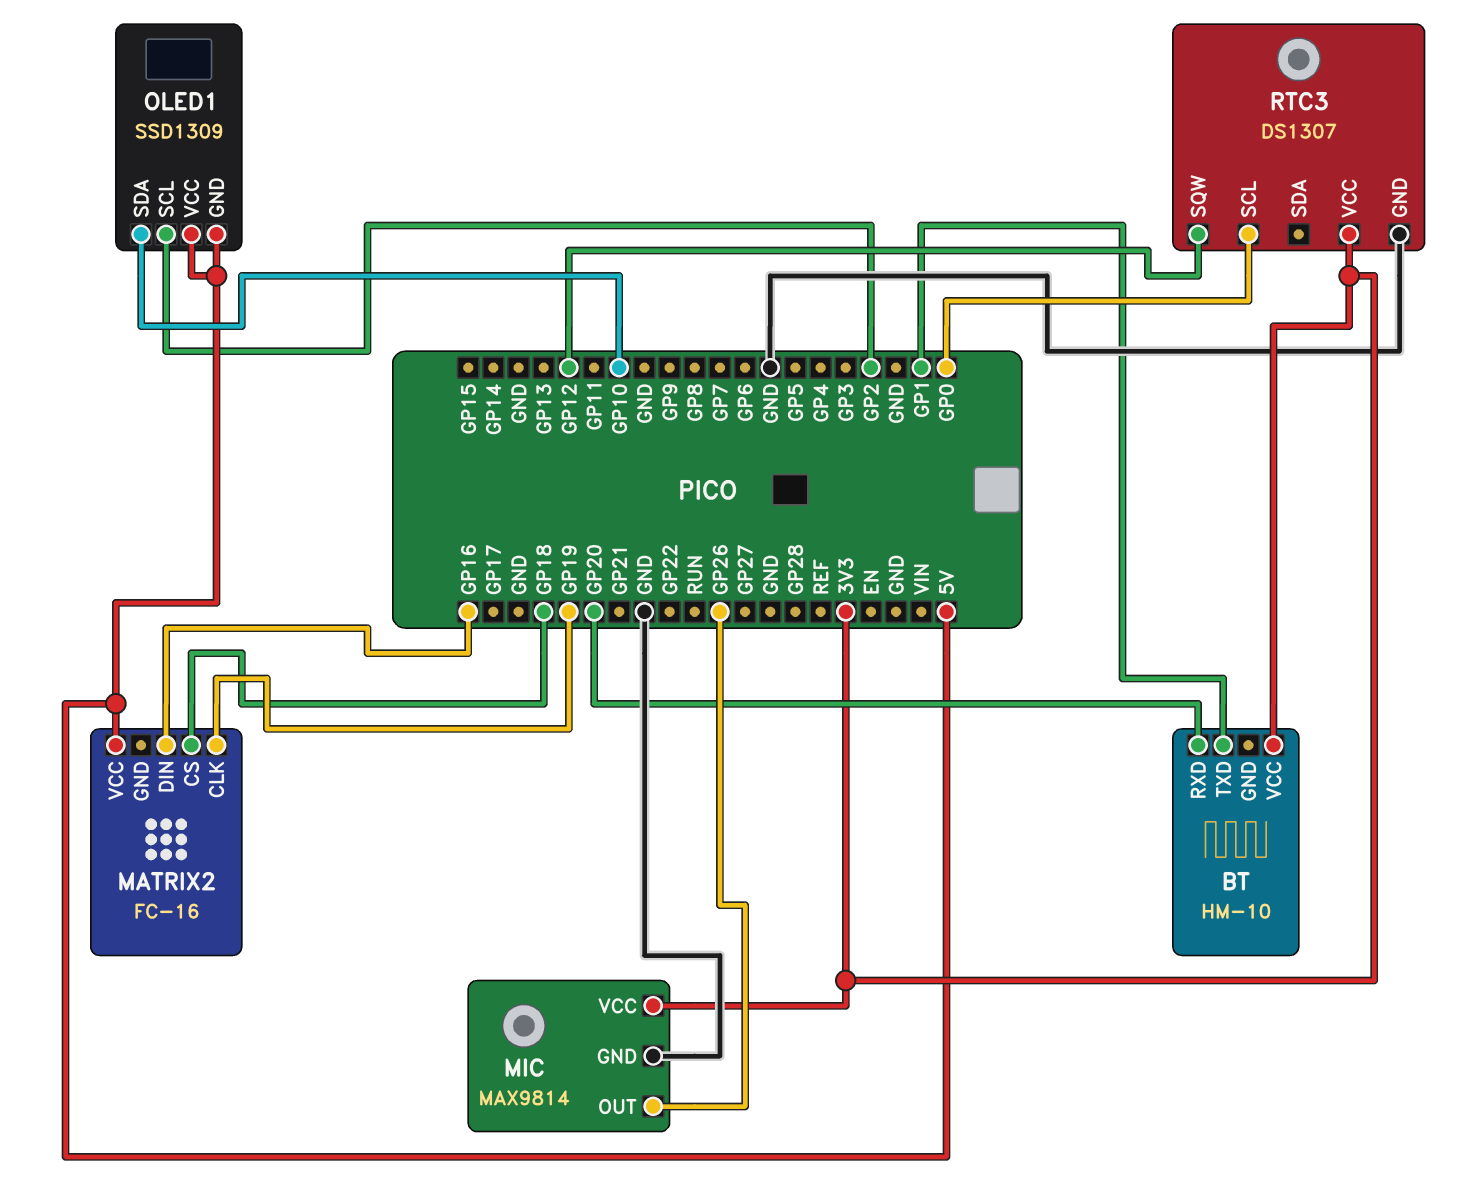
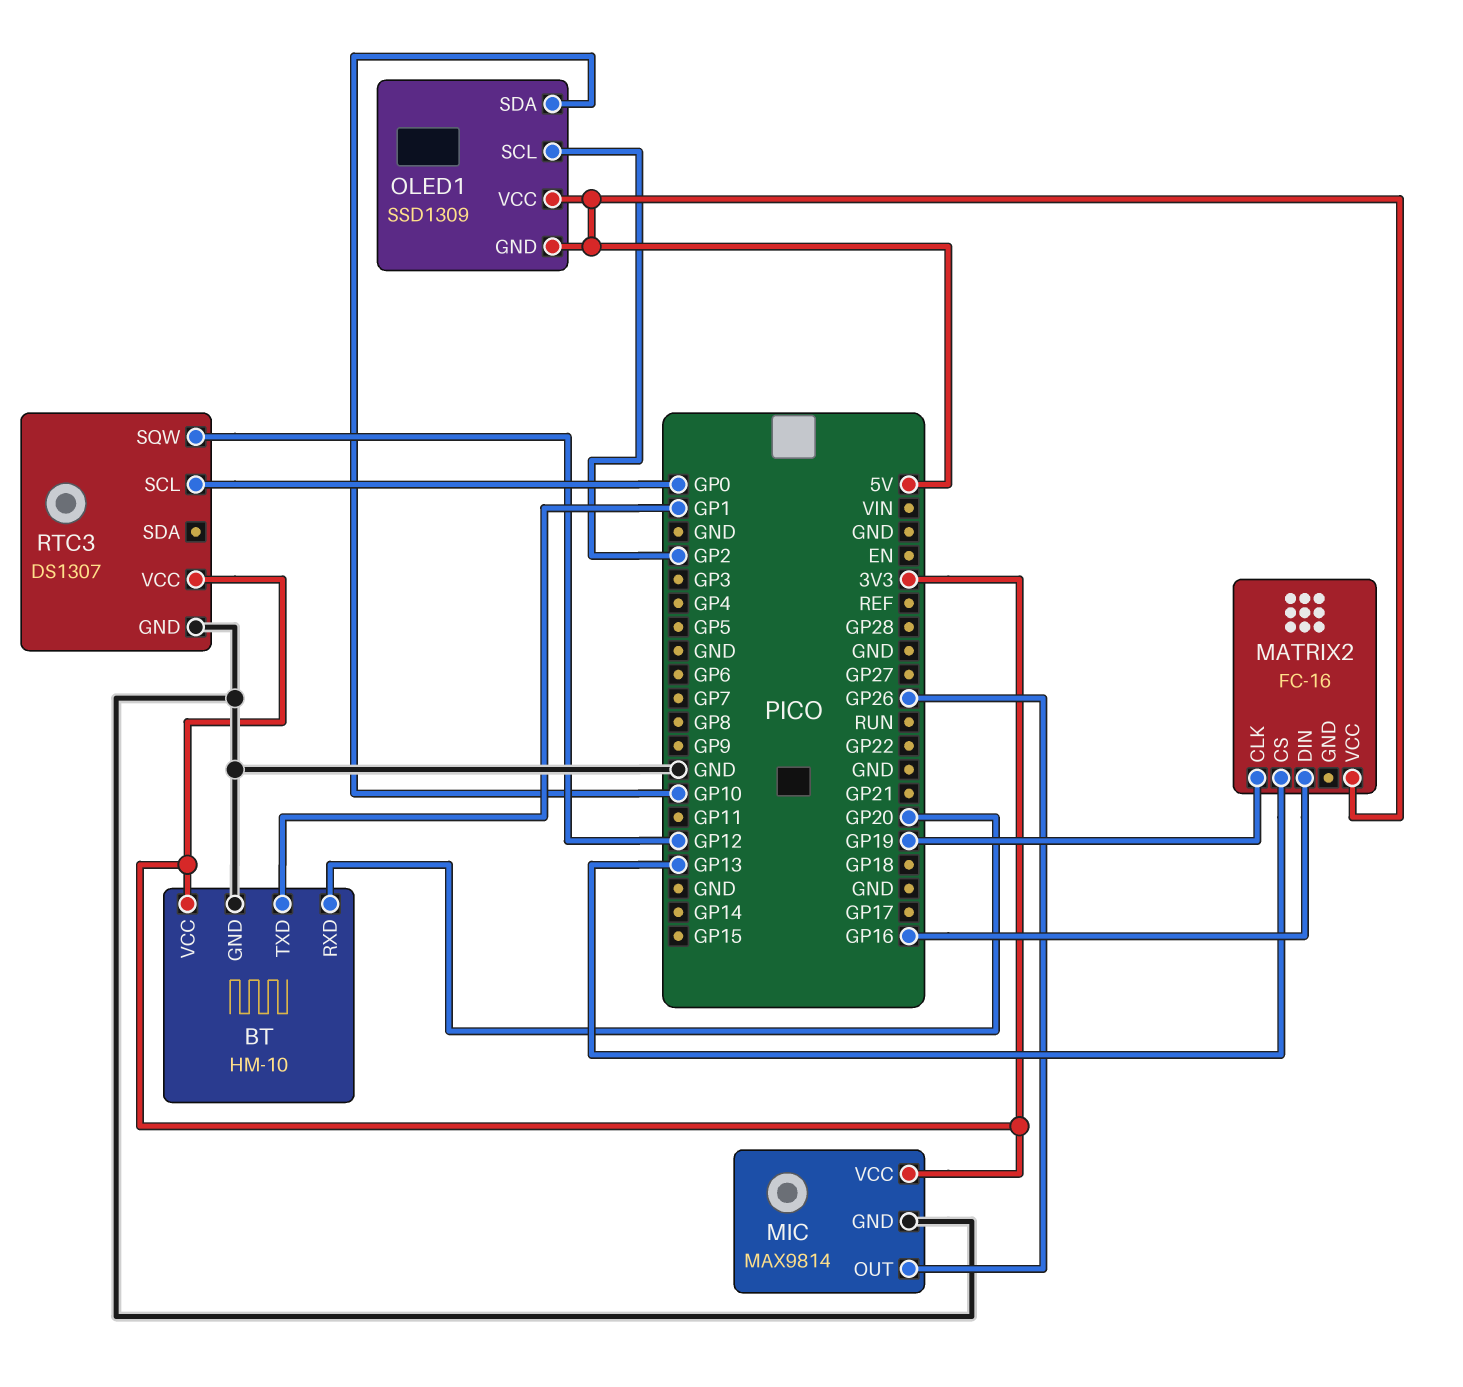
BT pin GND: none -> GND
MATRIX2 pin CS: GP18 -> GP13

